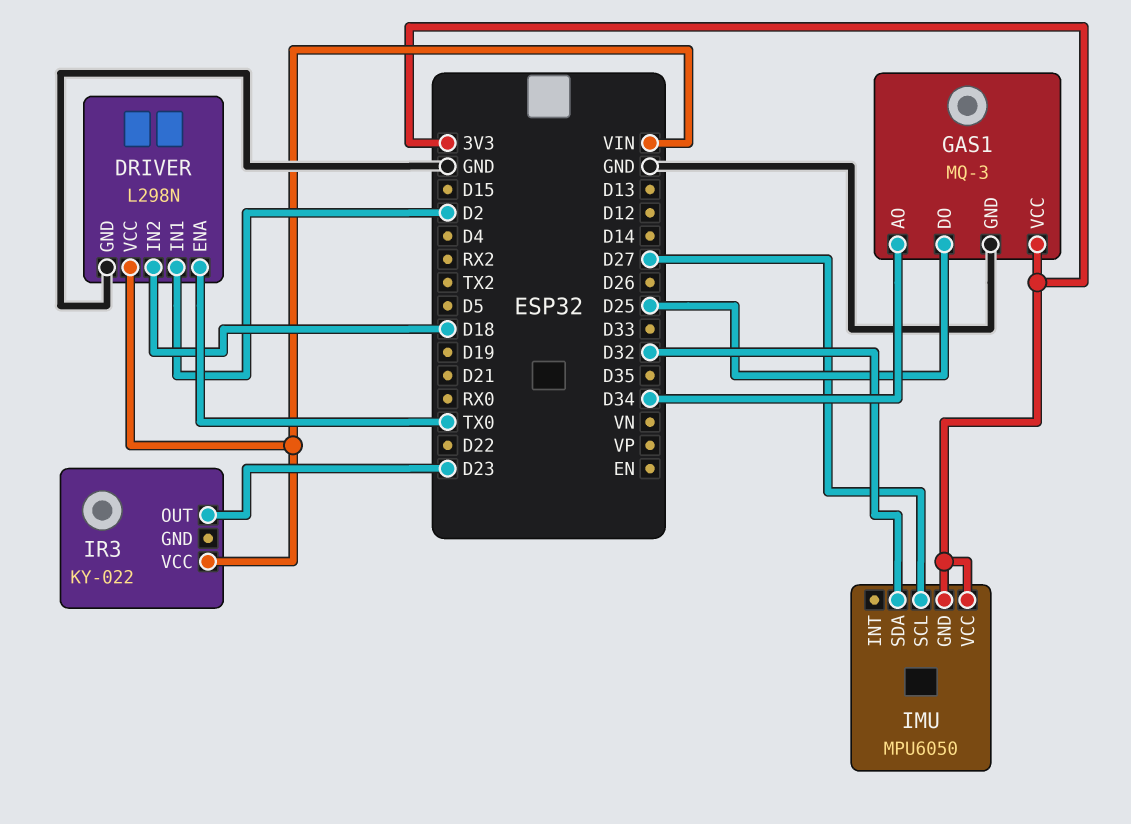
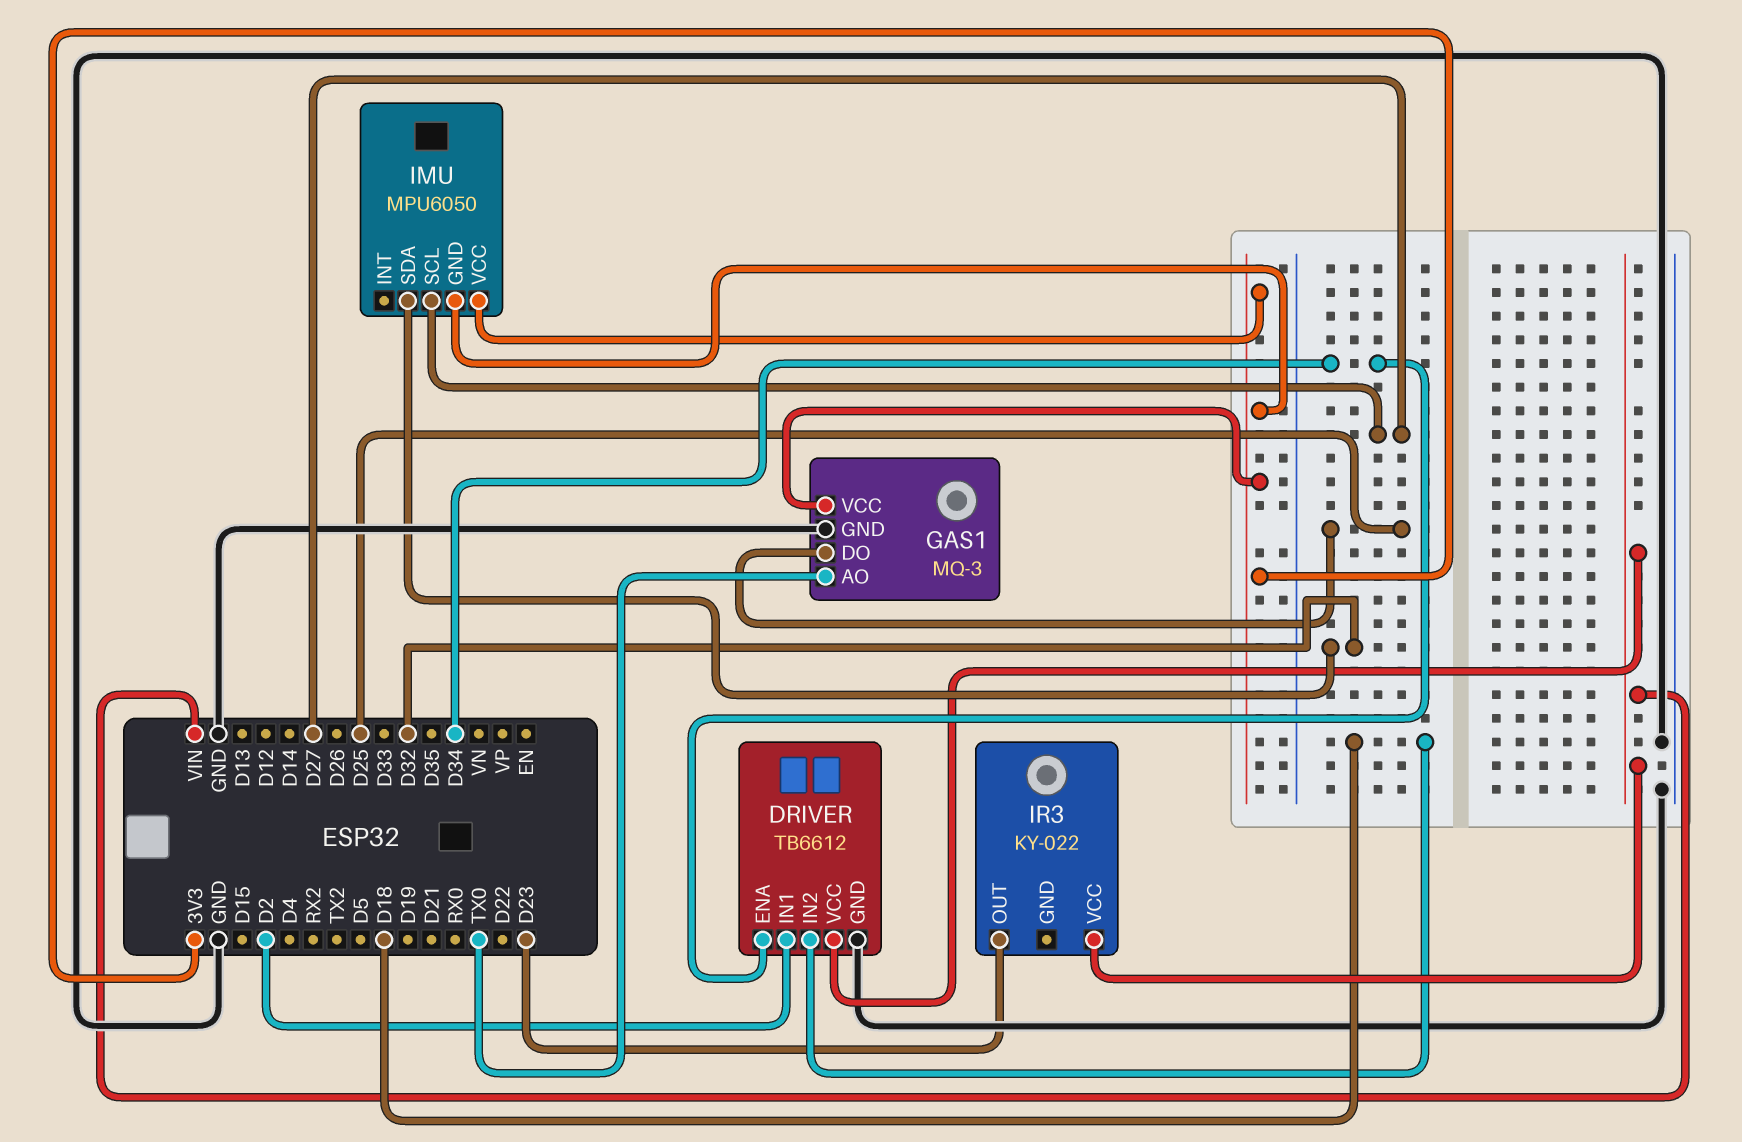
DRIVER: L298N -> TB6612
DRIVER pin ENA: TX0 -> D34
GAS1 pin AO: D34 -> TX0

